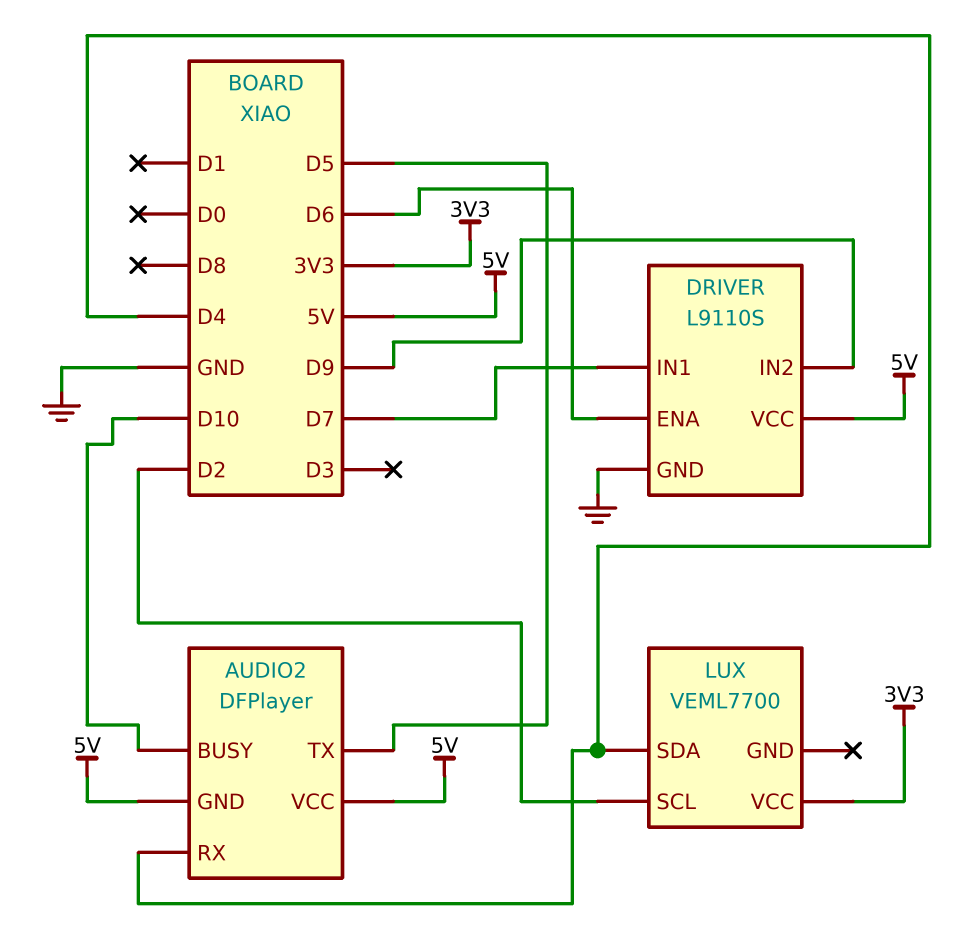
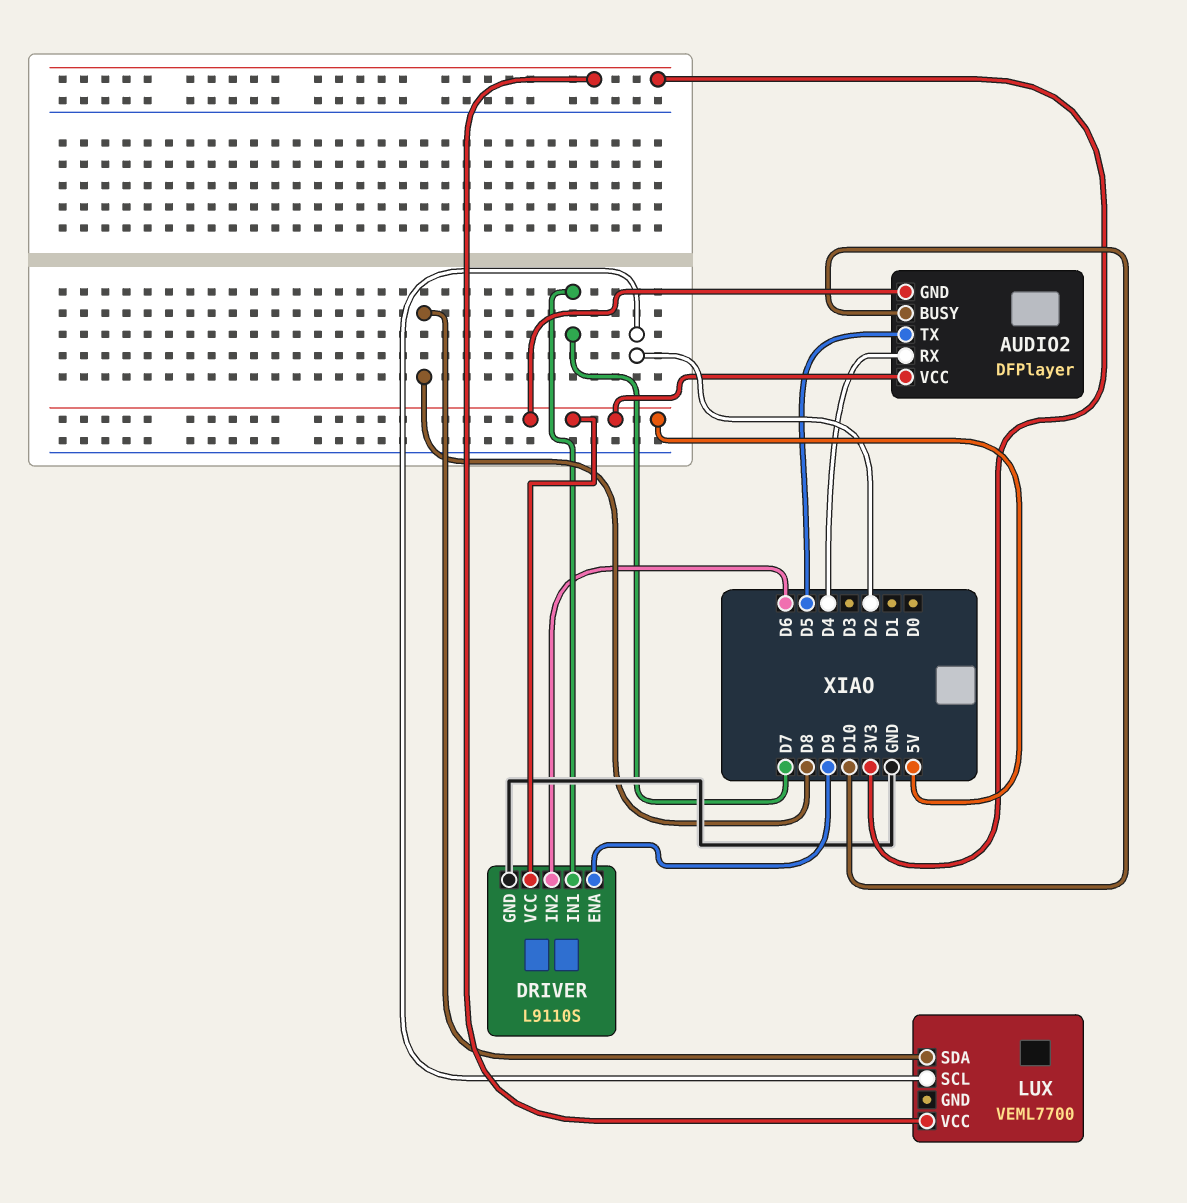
DRIVER pin ENA: D6 -> D9
DRIVER pin IN2: D9 -> D6
LUX pin SDA: D4 -> D8

